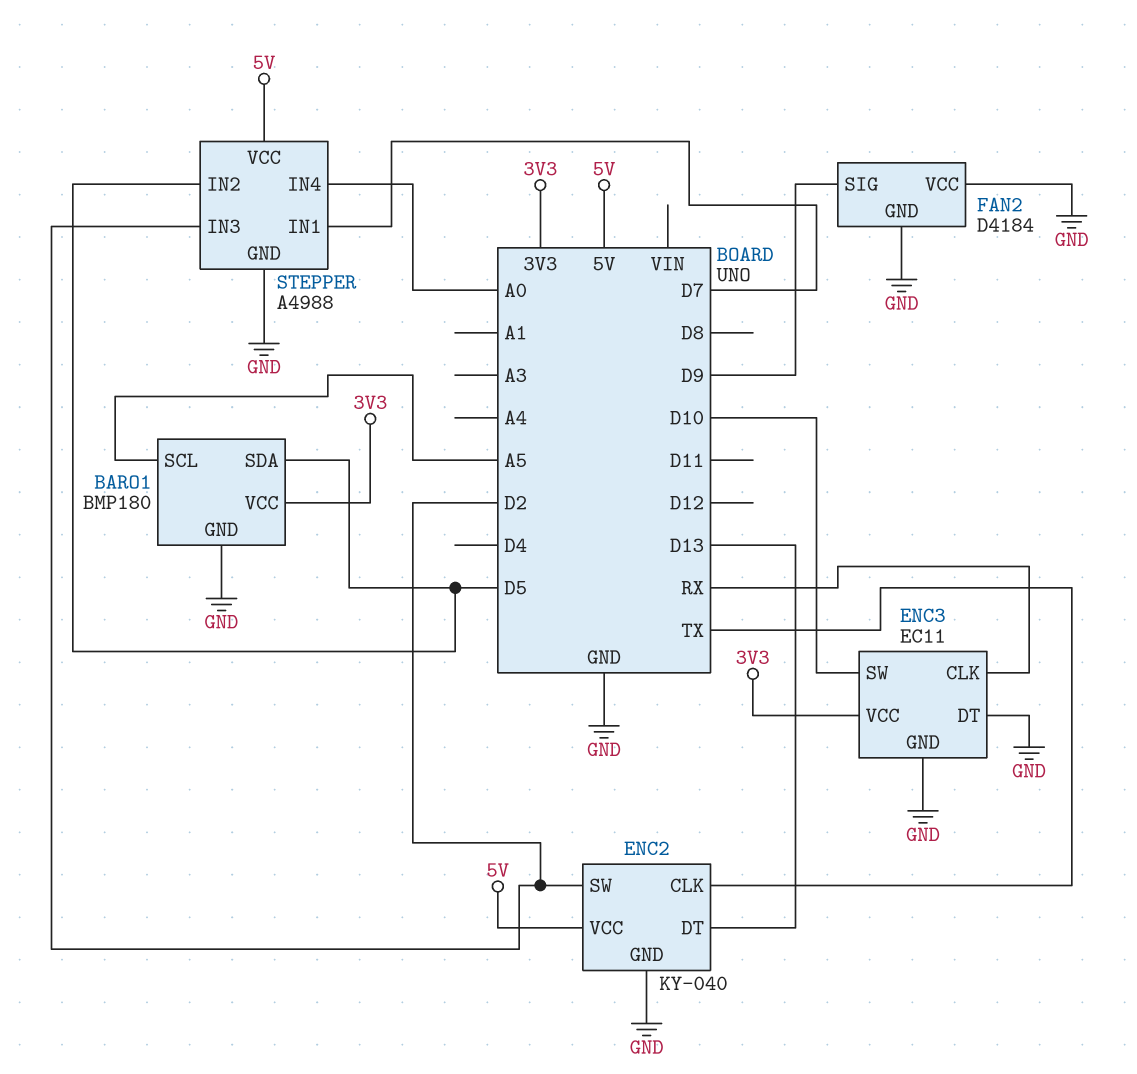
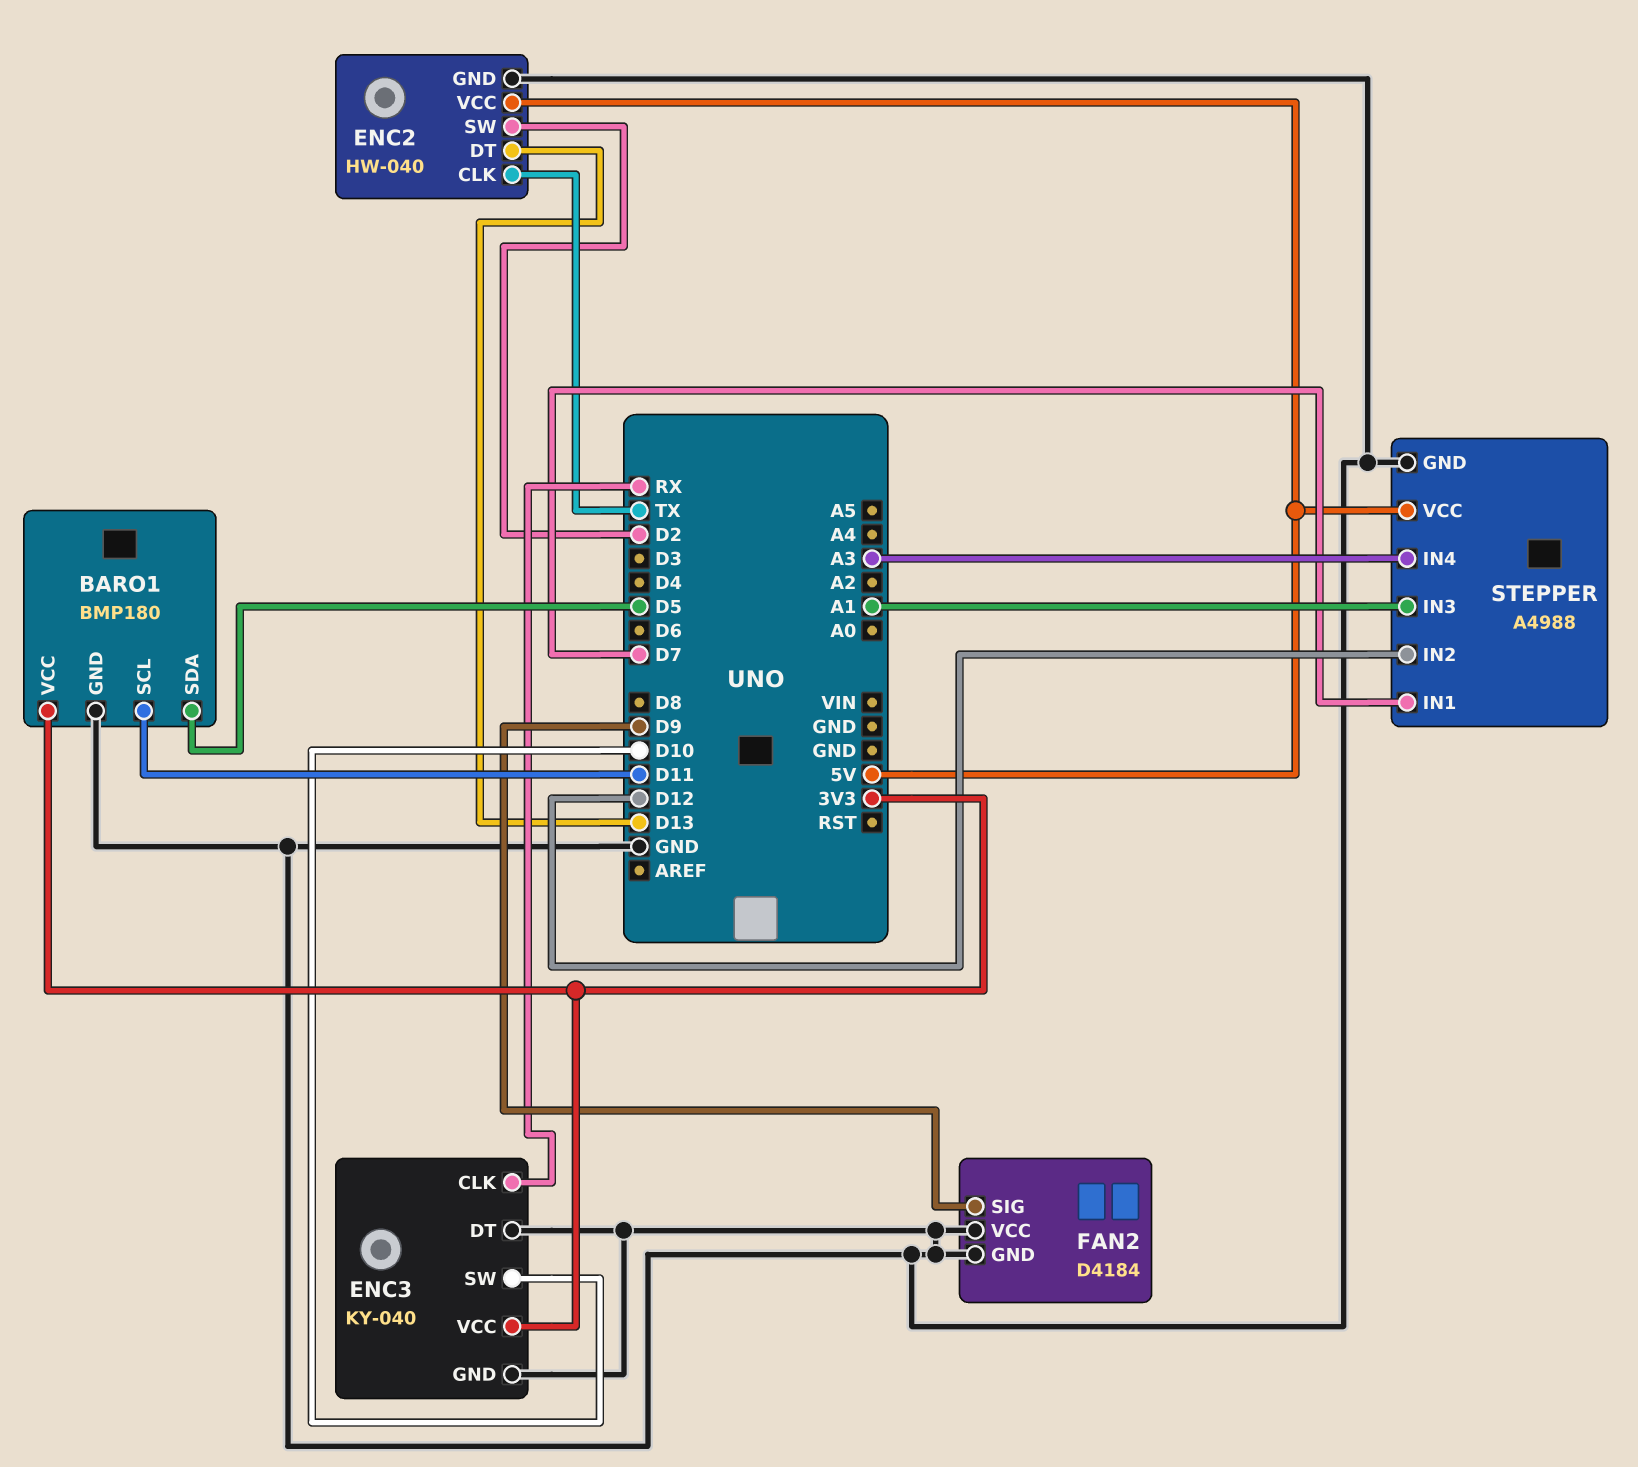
BARO1 pin SCL: A5 -> D11
ENC2: KY-040 -> HW-040
ENC3: EC11 -> KY-040
STEPPER pin IN2: D5 -> D12
STEPPER pin IN3: D2 -> A1
STEPPER pin IN4: A0 -> A3

